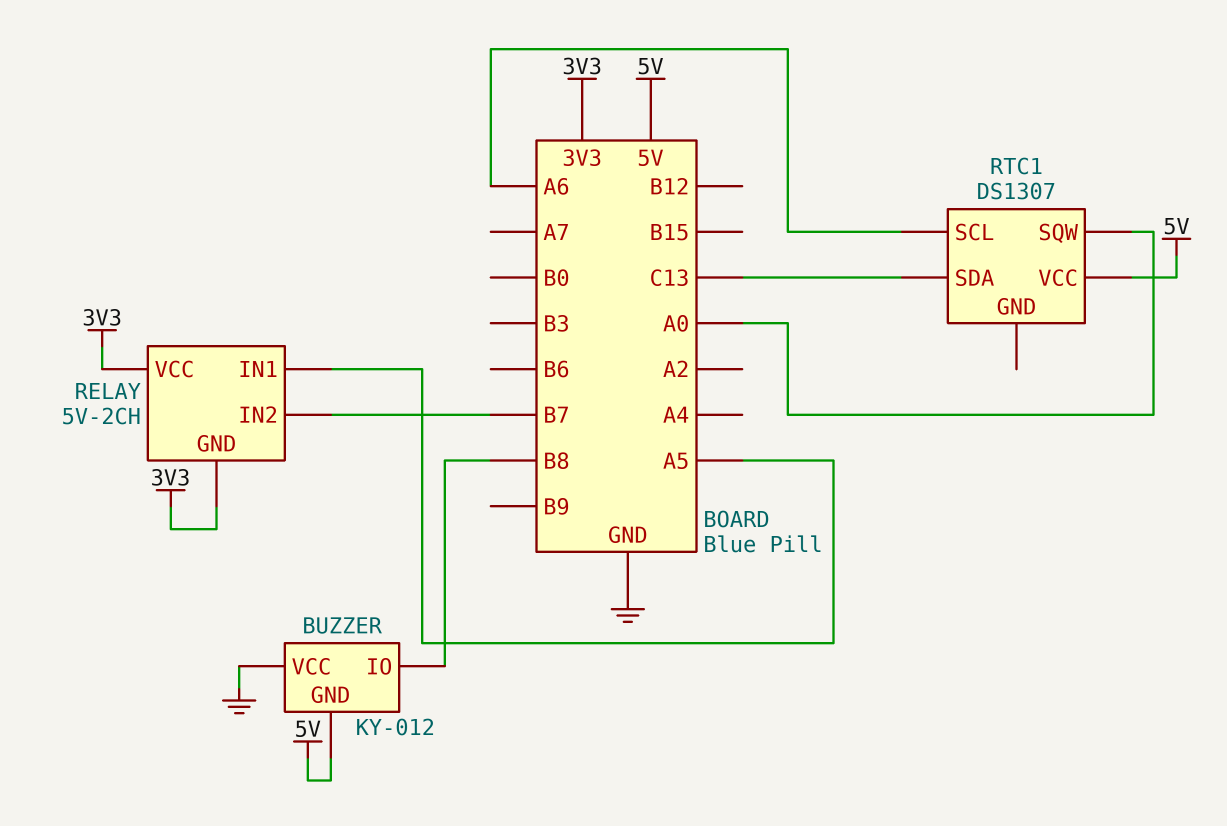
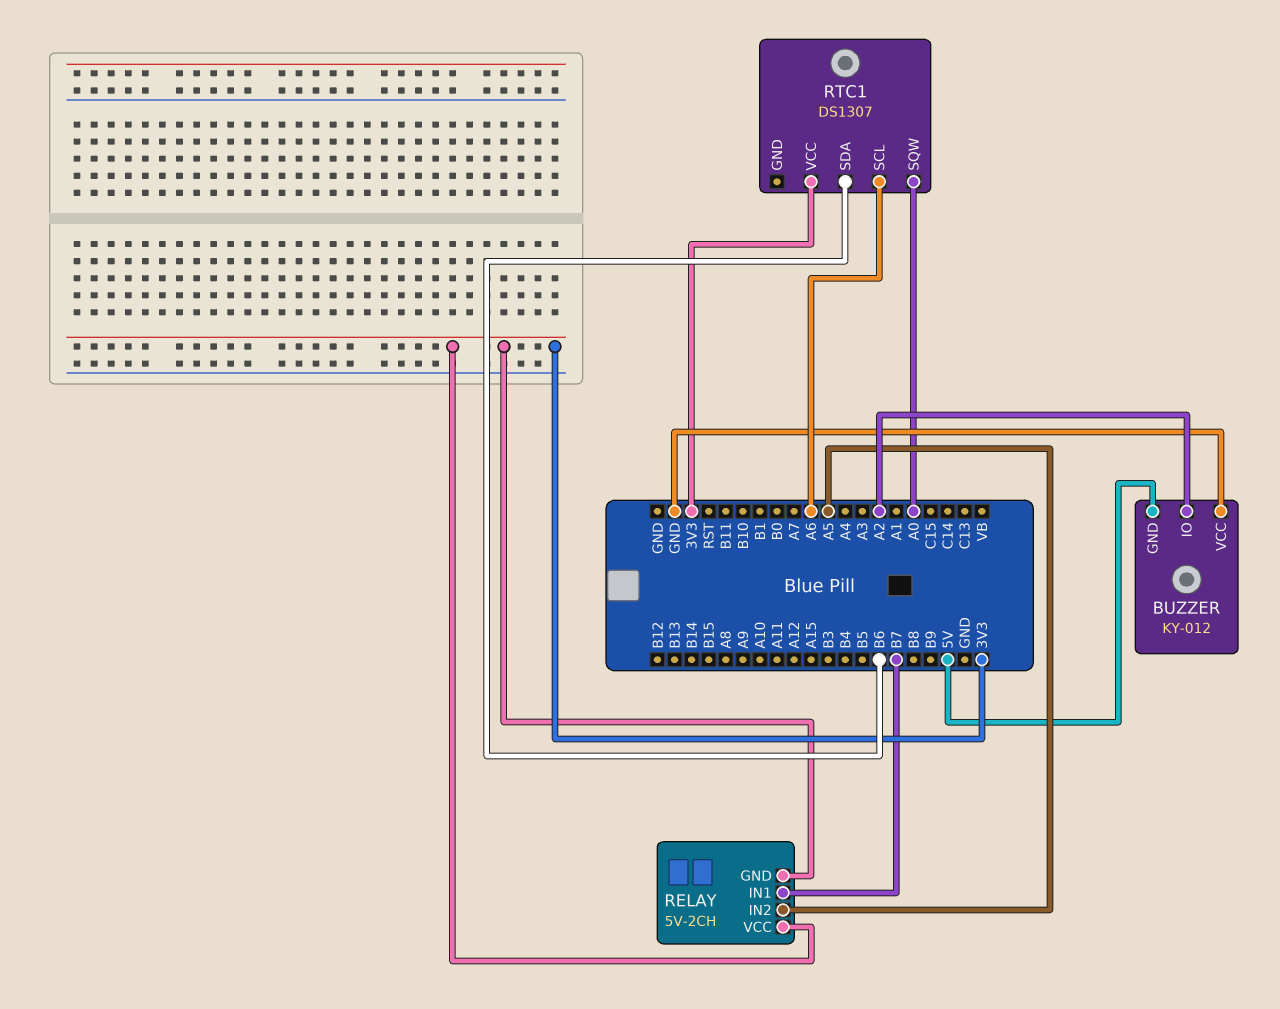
BUZZER pin IO: B8 -> A2
RELAY pin IN1: A5 -> B7
RELAY pin IN2: B7 -> A5
RTC1 pin SDA: C13 -> B6
RTC1 pin VCC: 5V -> 3V3

